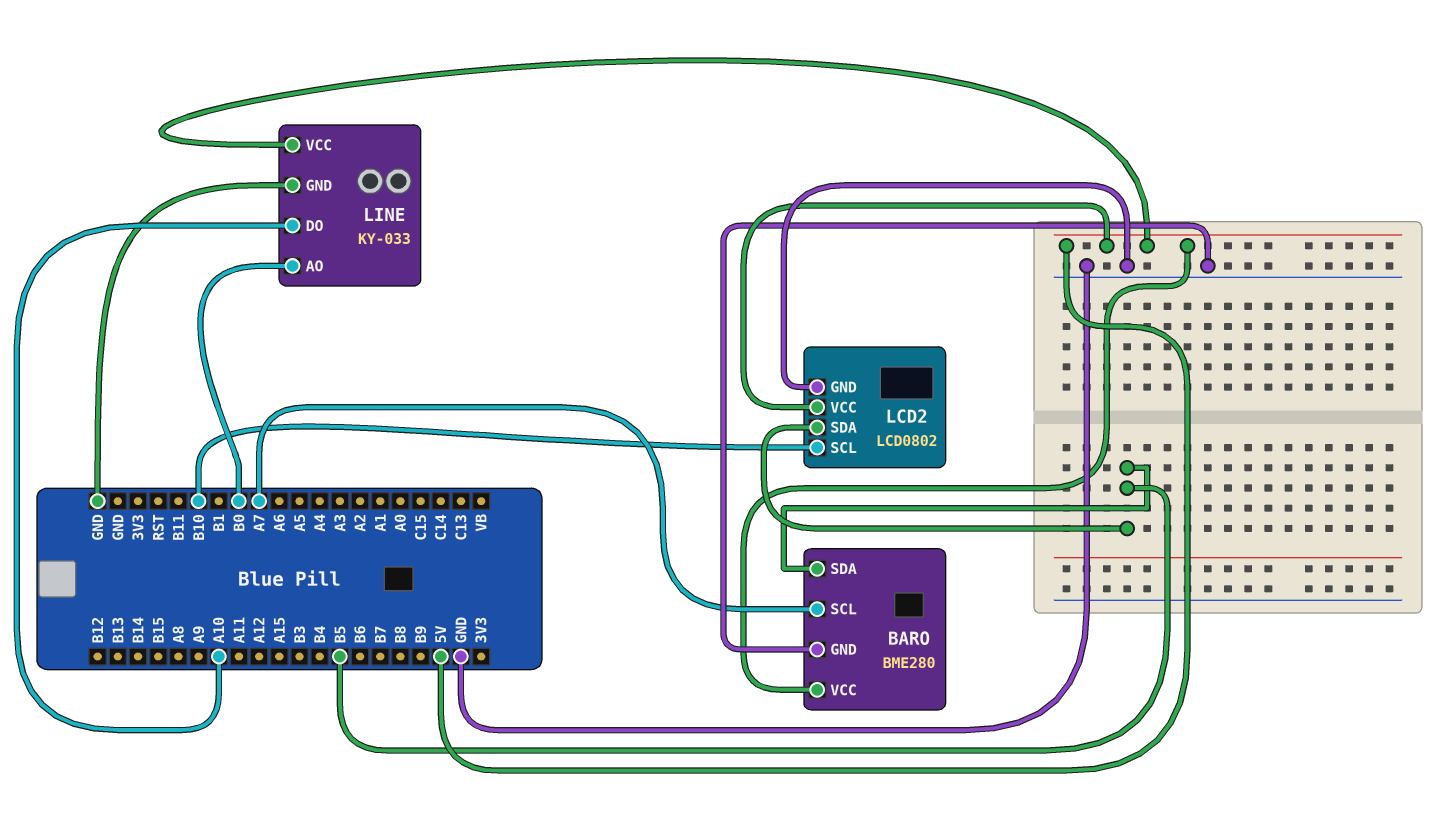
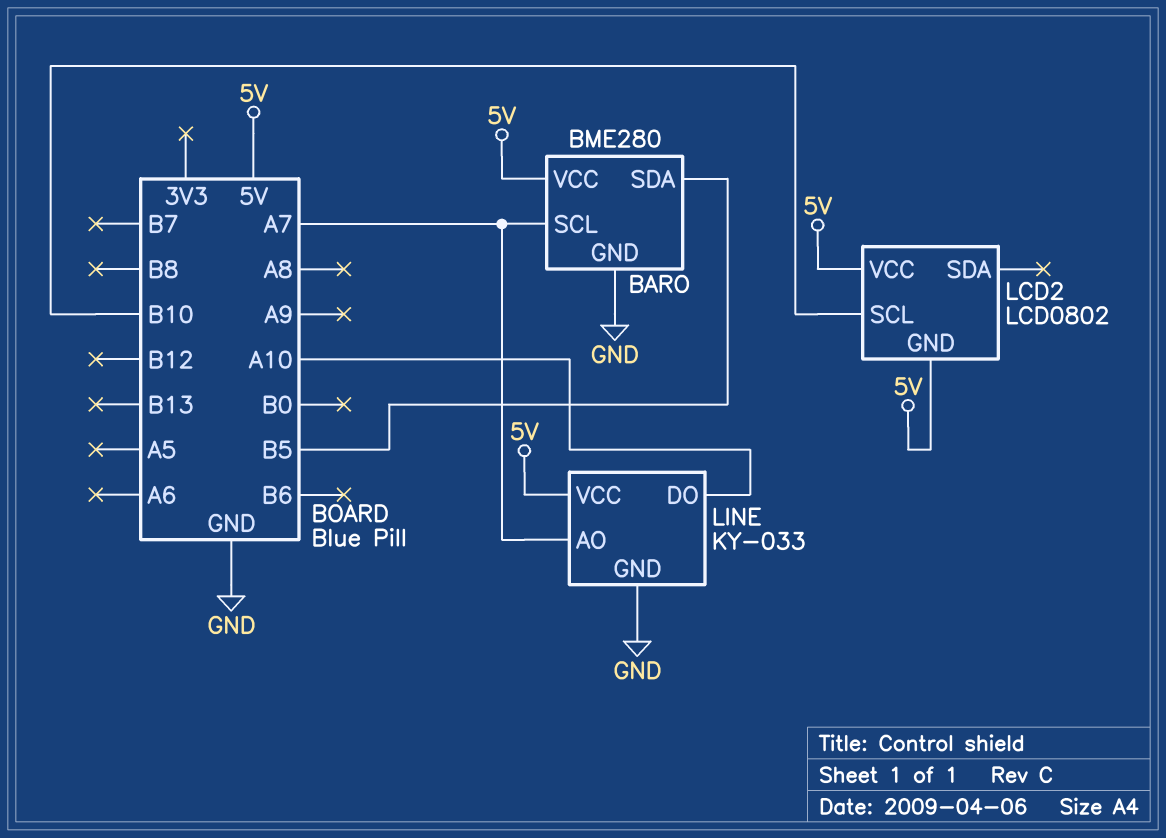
LCD2 pin GND: GND -> 5V
LCD2 pin SDA: B5 -> none
LINE pin AO: B0 -> A7

